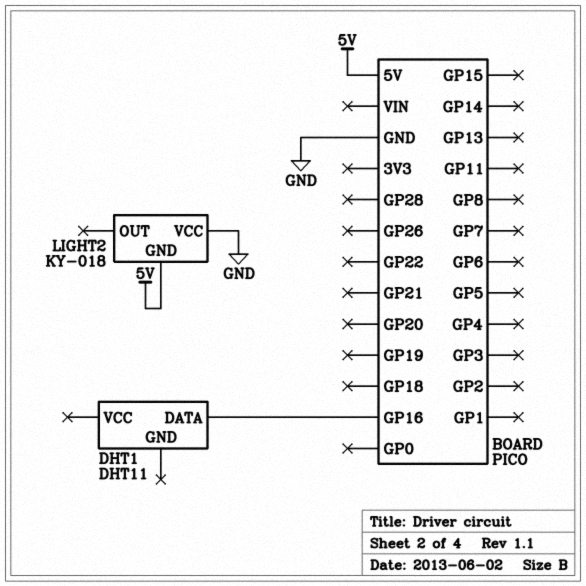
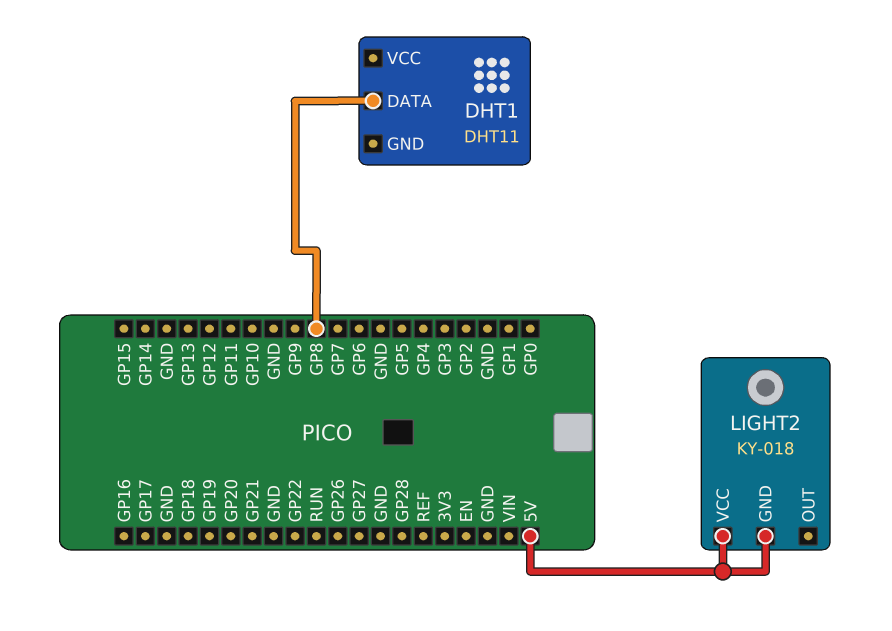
DHT1 pin DATA: GP16 -> GP8
LIGHT2 pin VCC: GND -> 5V

